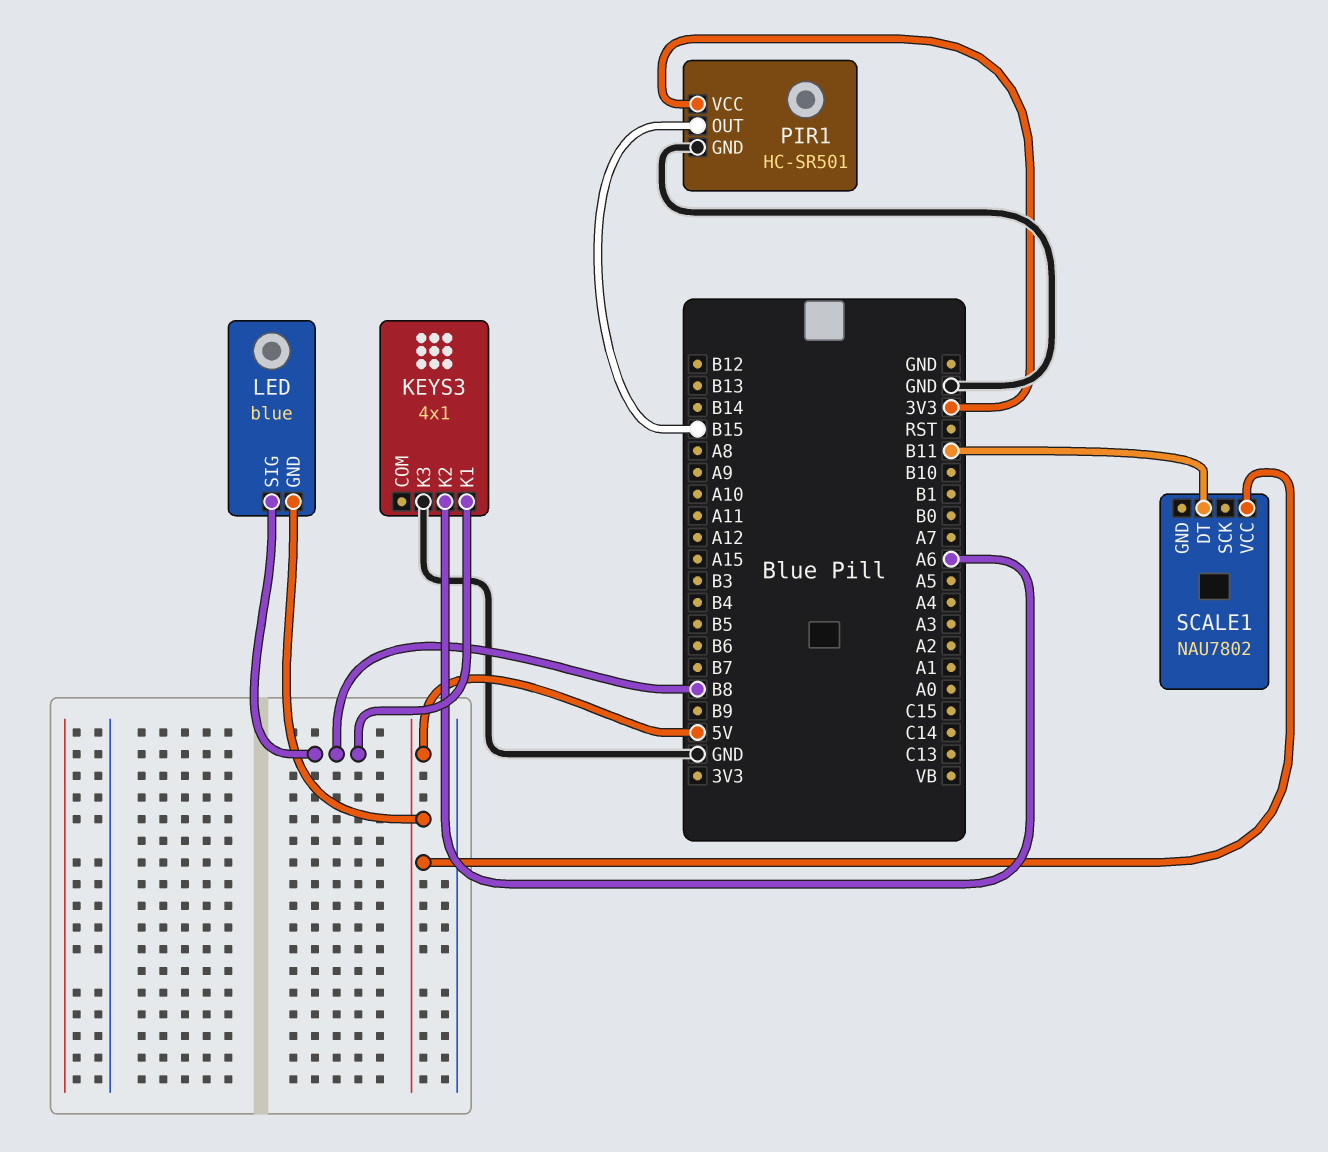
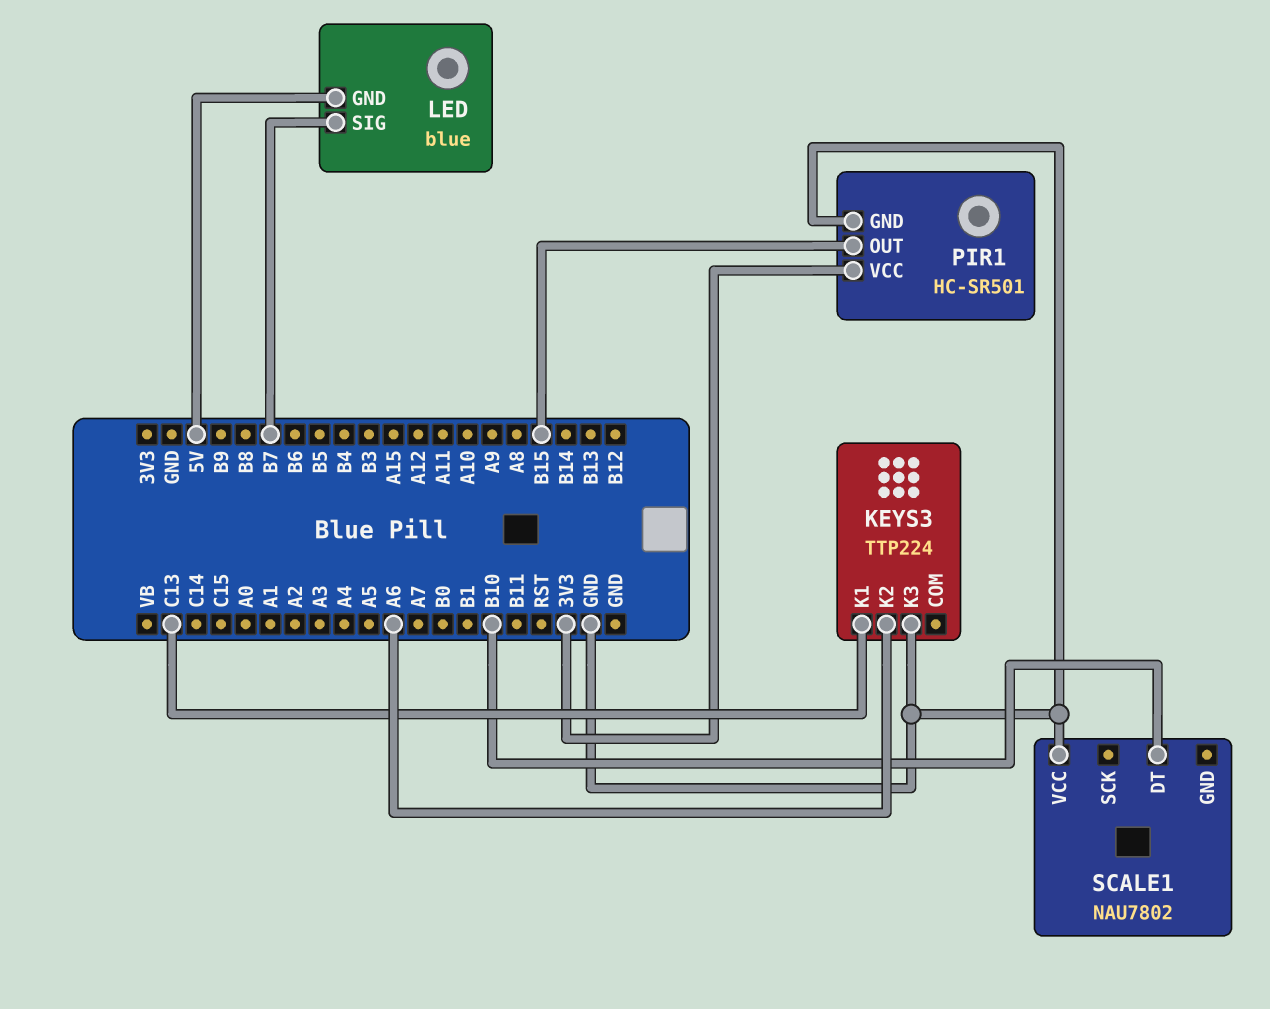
KEYS3: 4x1 -> TTP224
KEYS3 pin K1: B8 -> C13
LED pin SIG: B8 -> B7
SCALE1 pin DT: B11 -> B10
SCALE1 pin VCC: 5V -> GND

